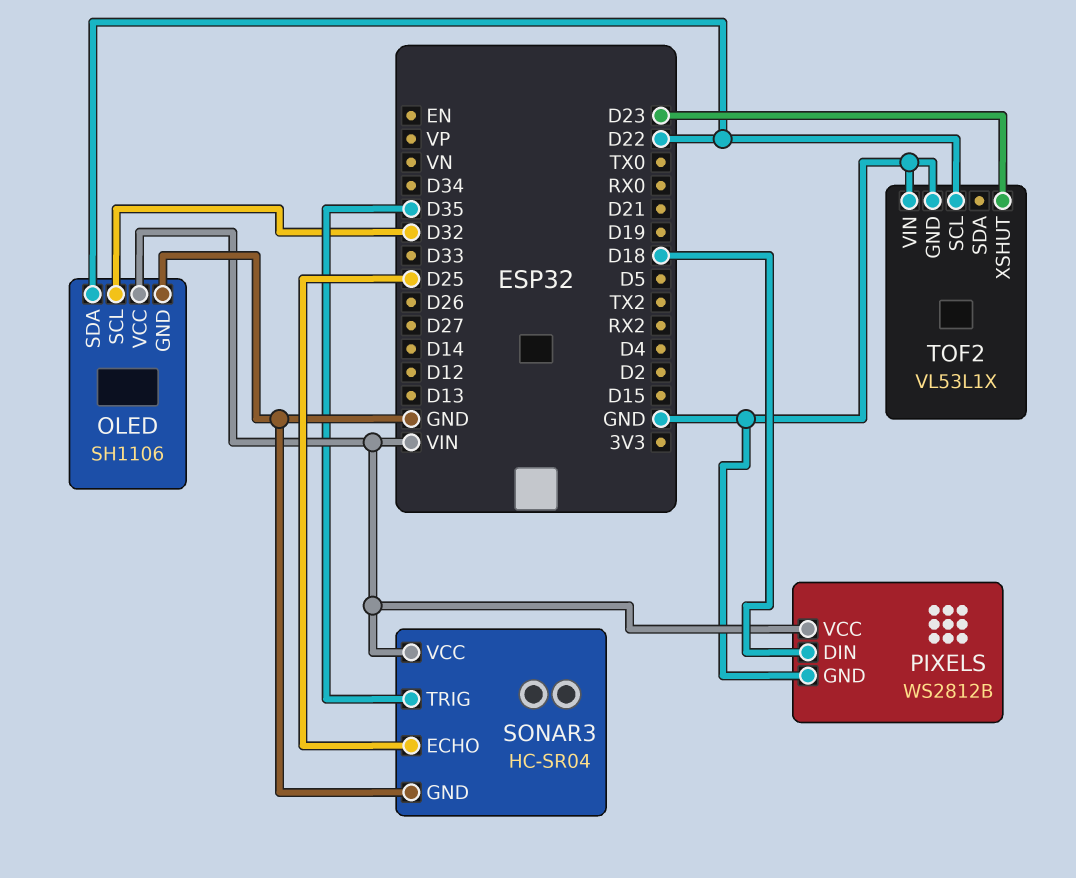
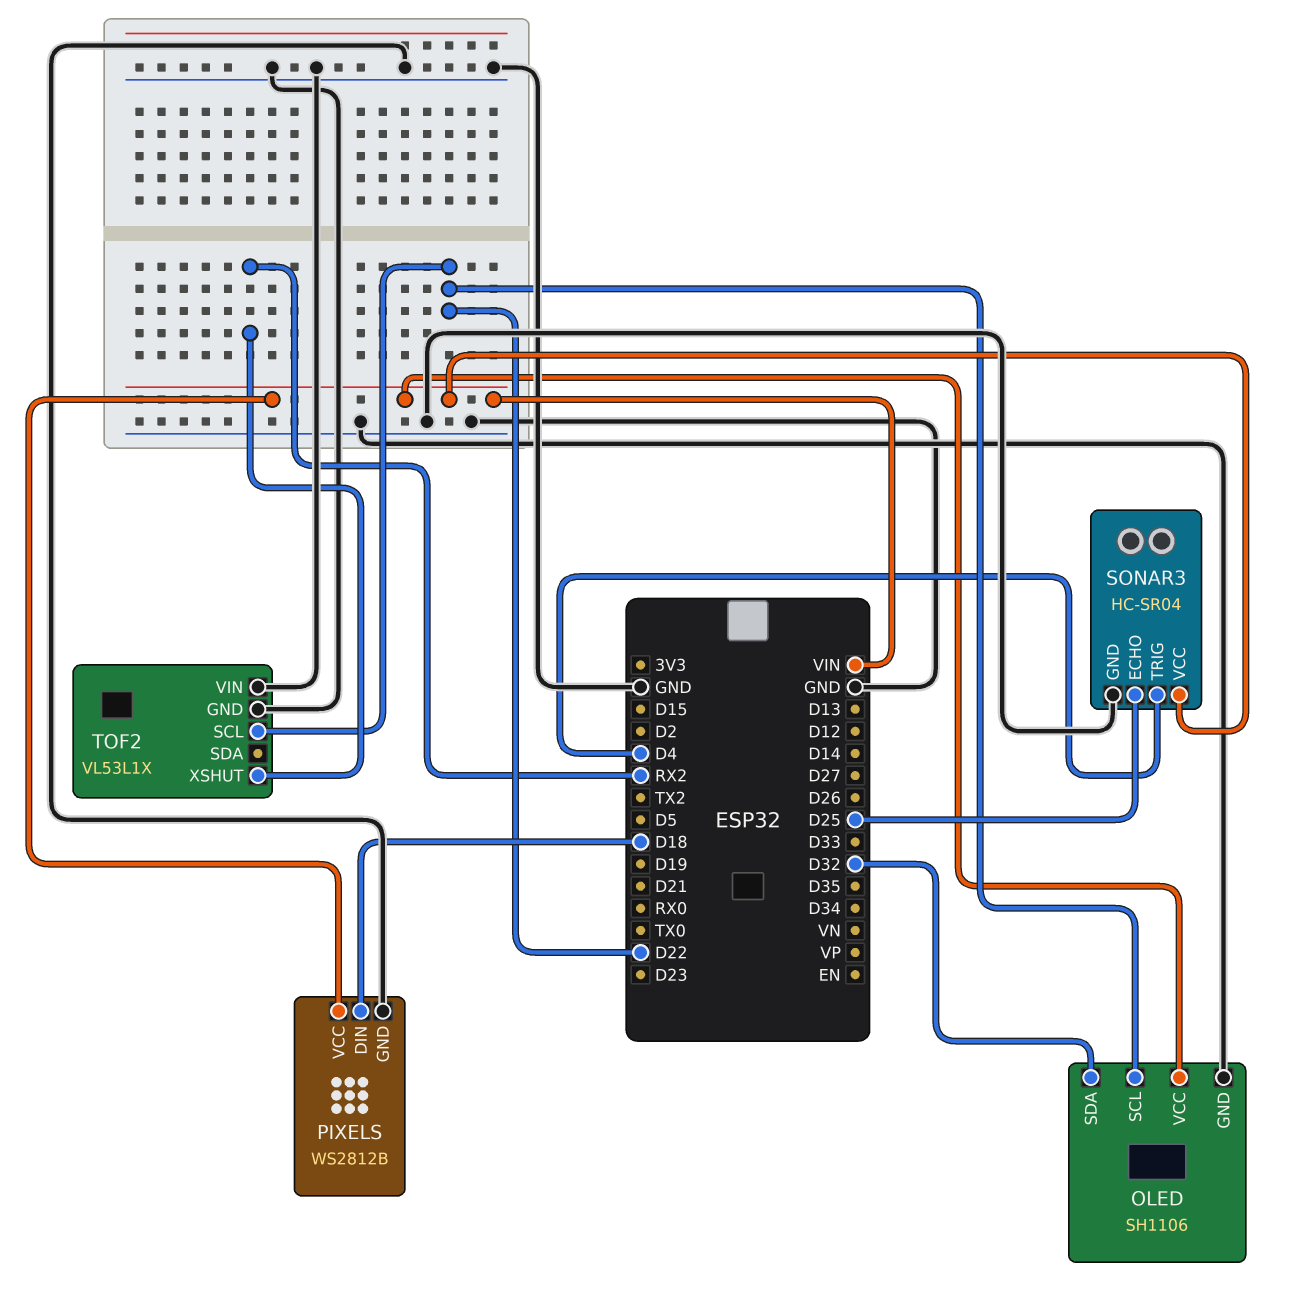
OLED pin SCL: D32 -> D22
OLED pin SDA: D22 -> D32
SONAR3 pin TRIG: D35 -> D4
TOF2 pin XSHUT: D23 -> RX2

